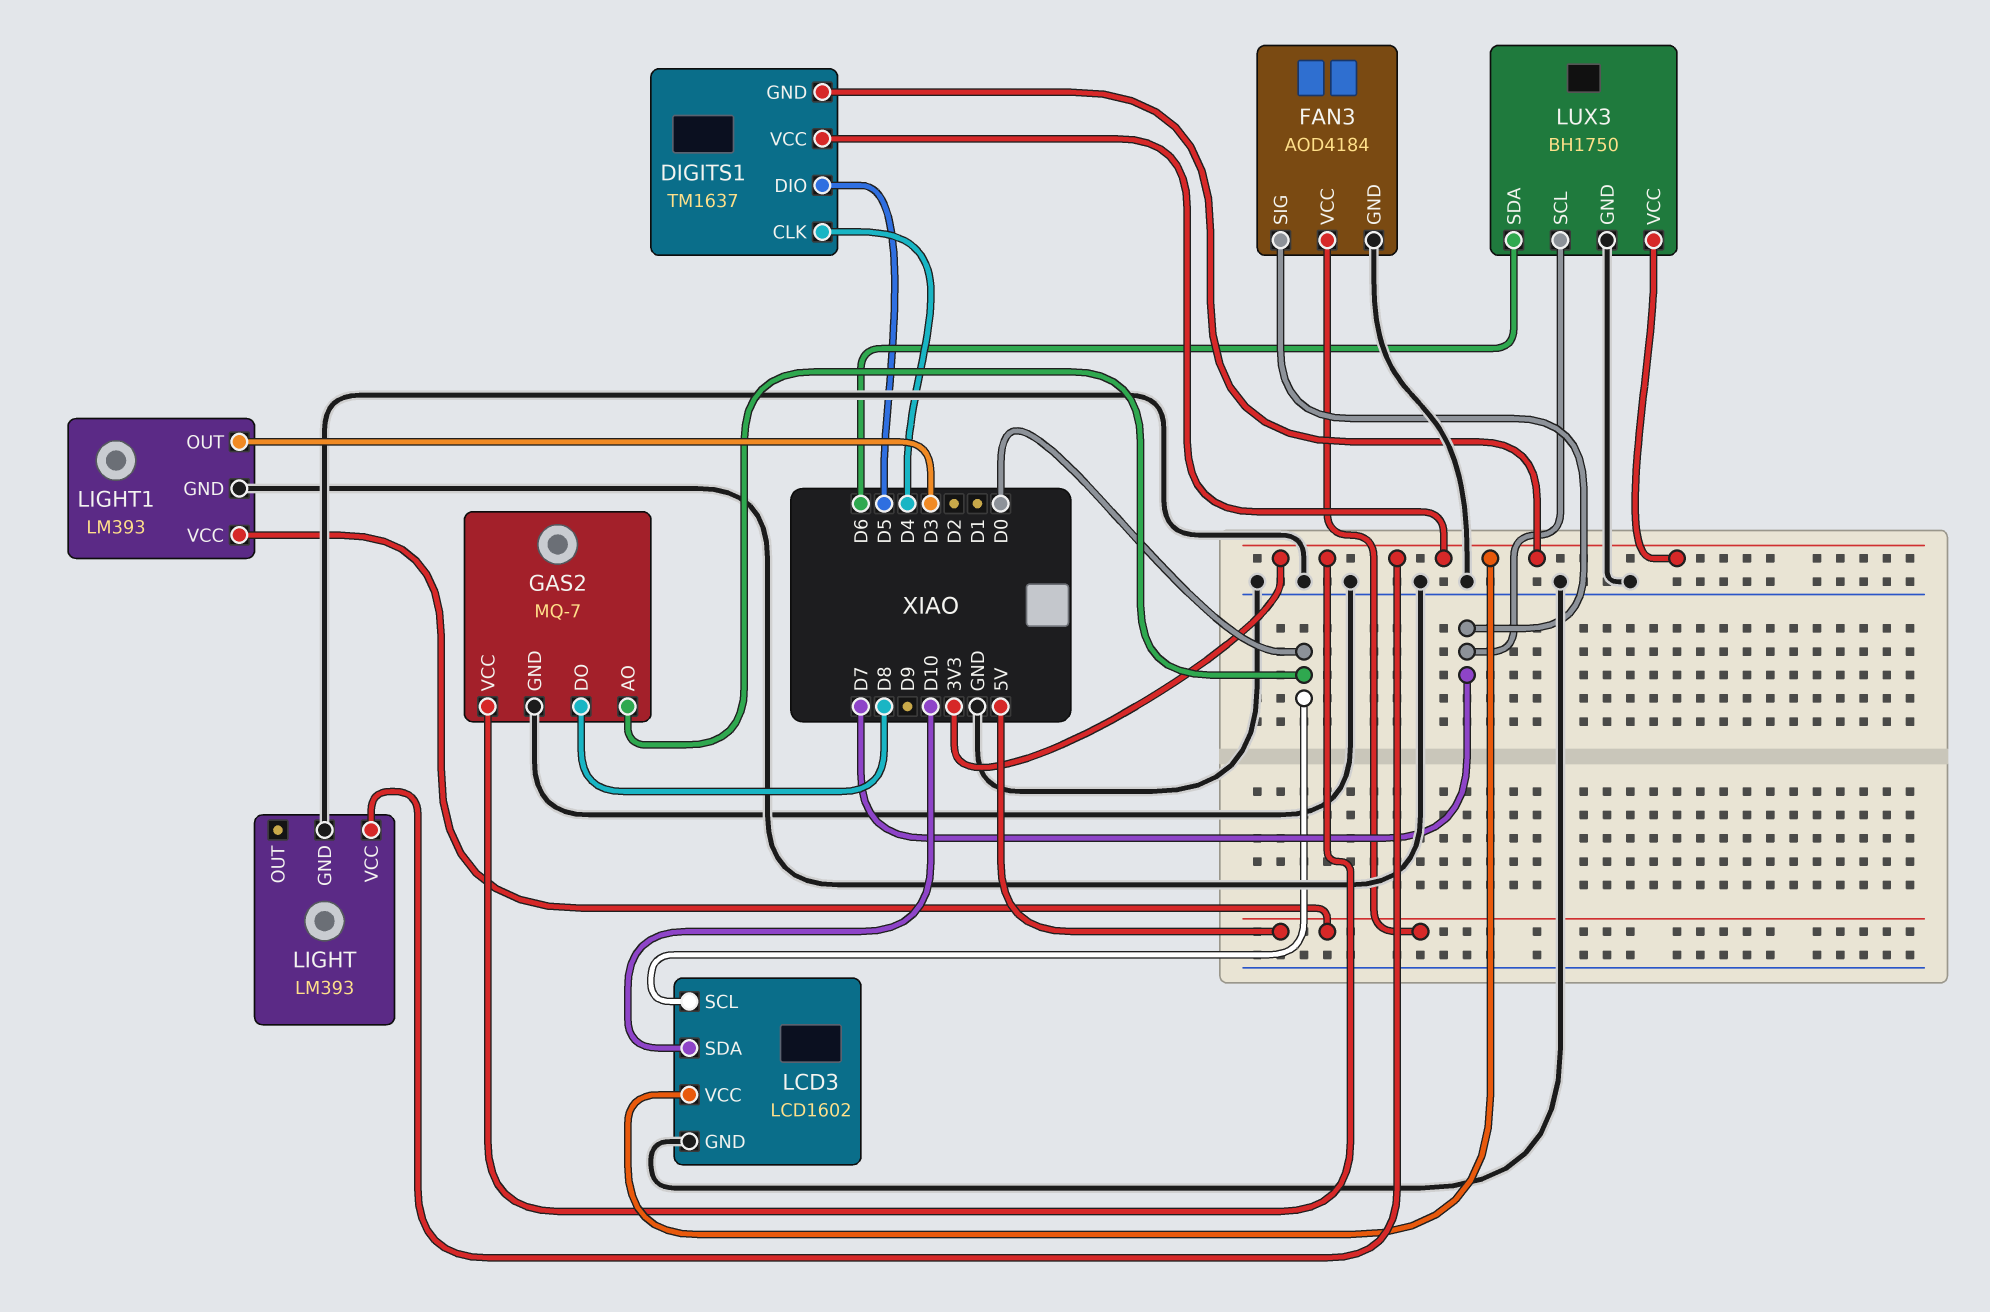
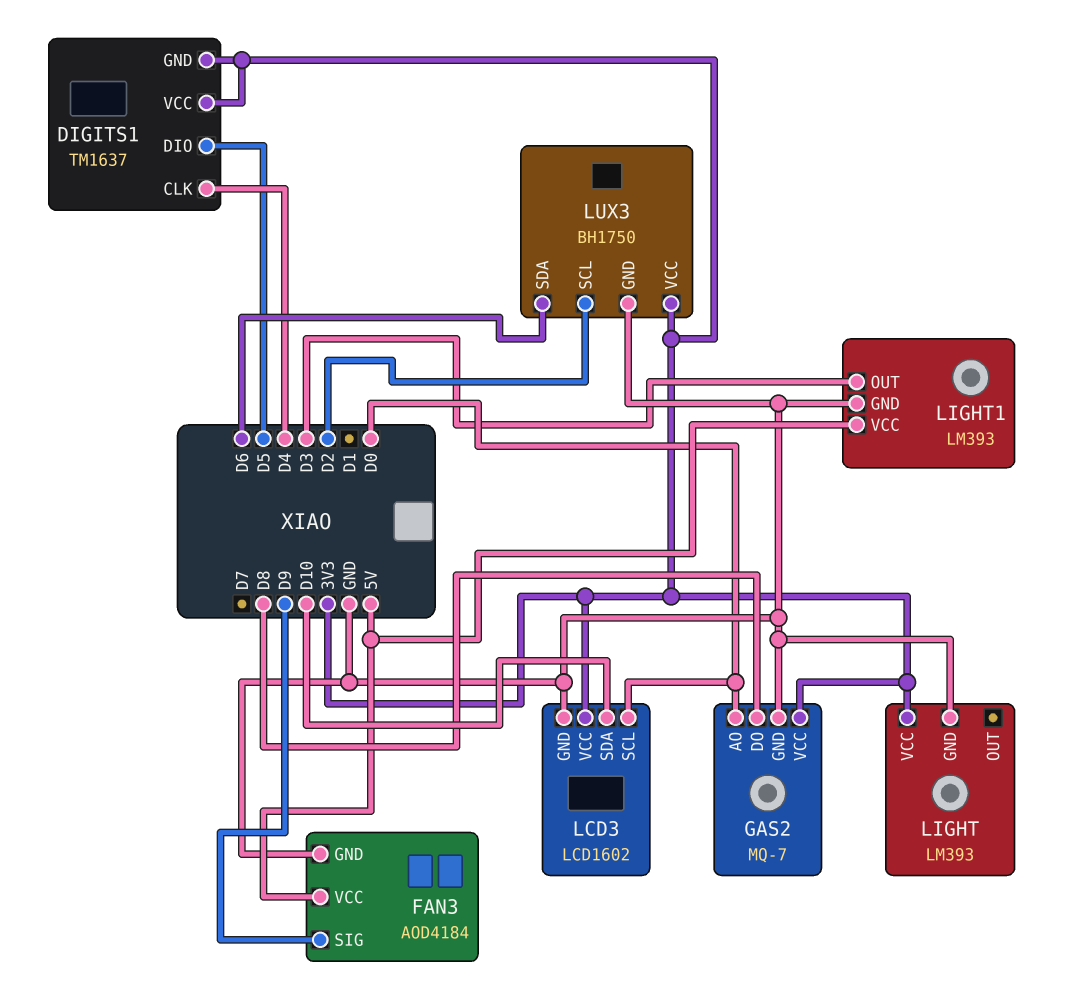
FAN3 pin SIG: D7 -> D9
LUX3 pin SCL: D7 -> D2

